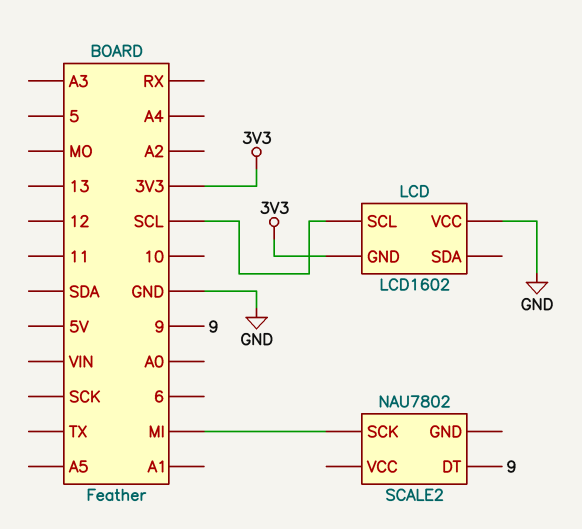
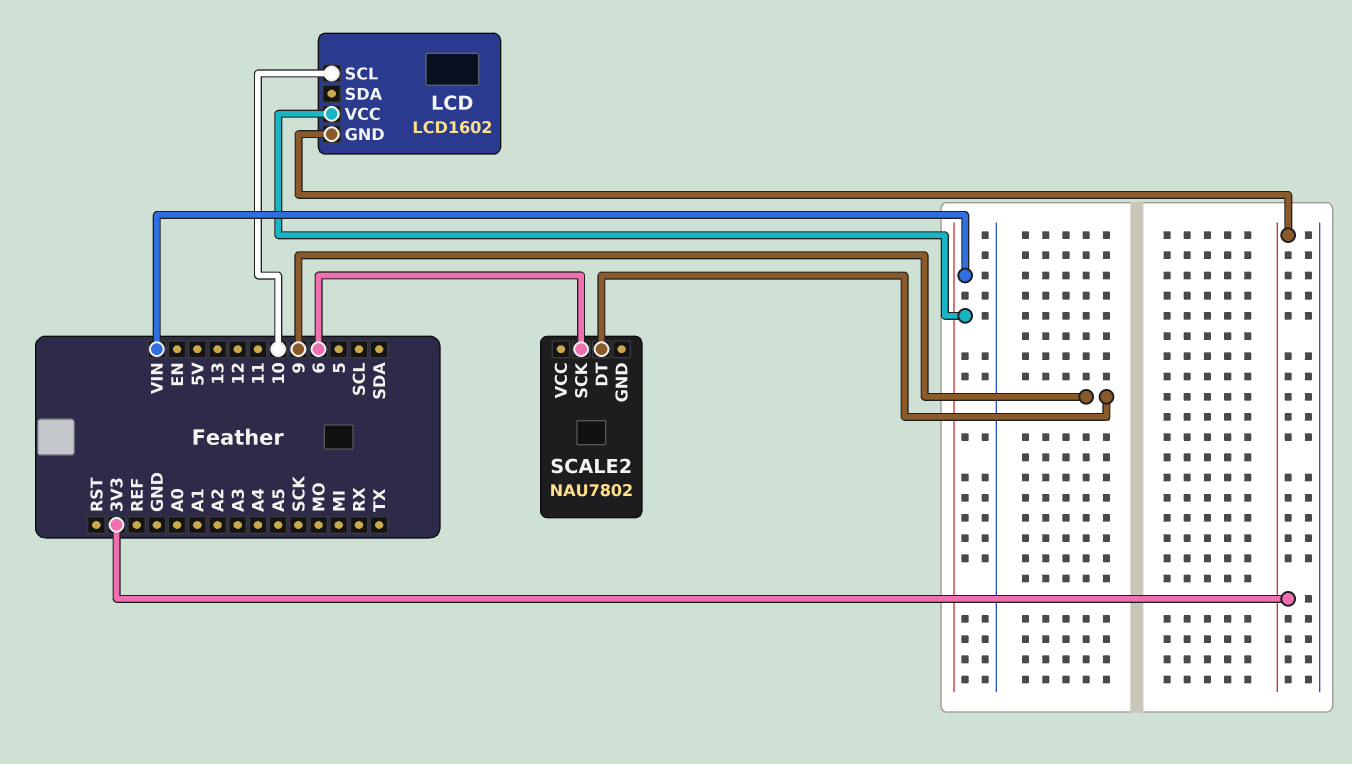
LCD pin SCL: SCL -> 10
LCD pin VCC: GND -> VIN
SCALE2 pin SCK: MI -> 6

